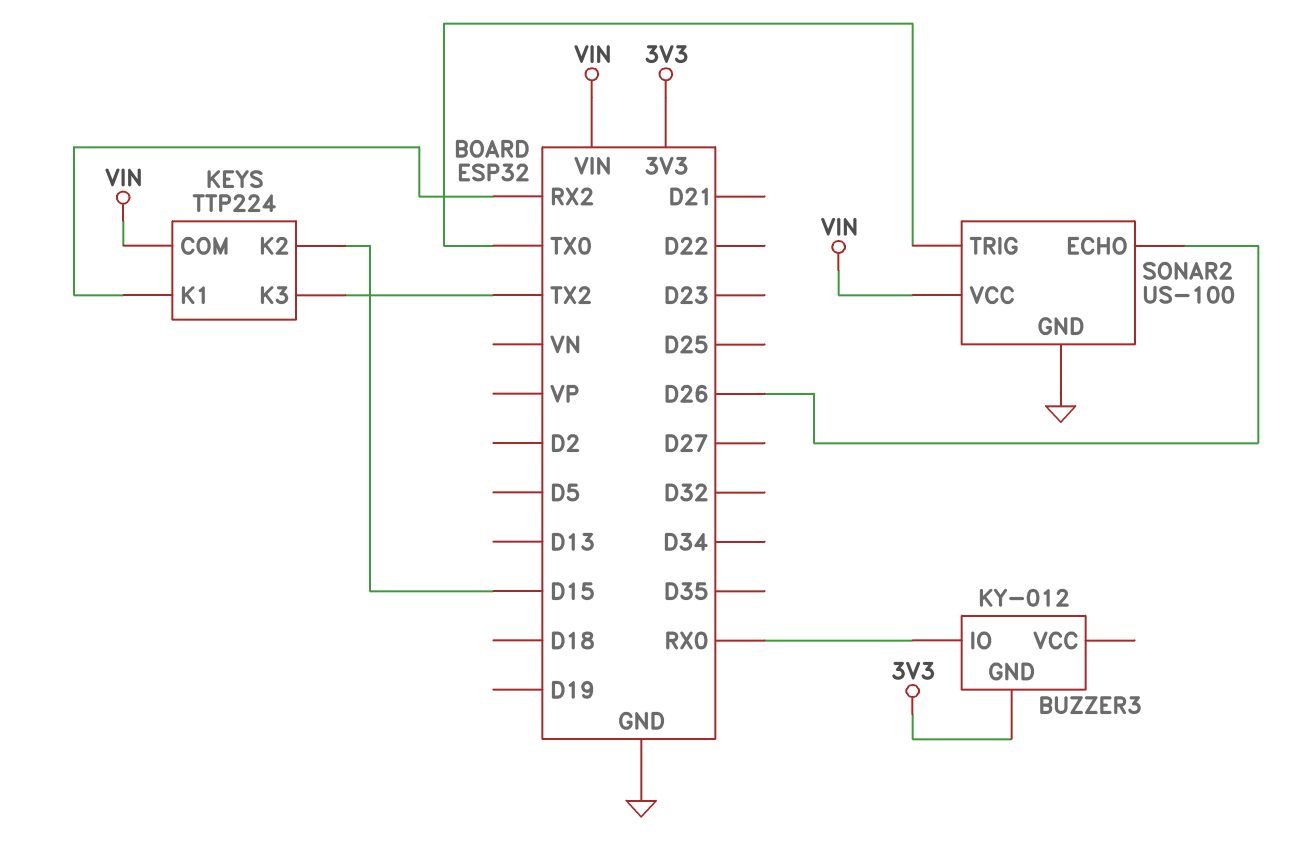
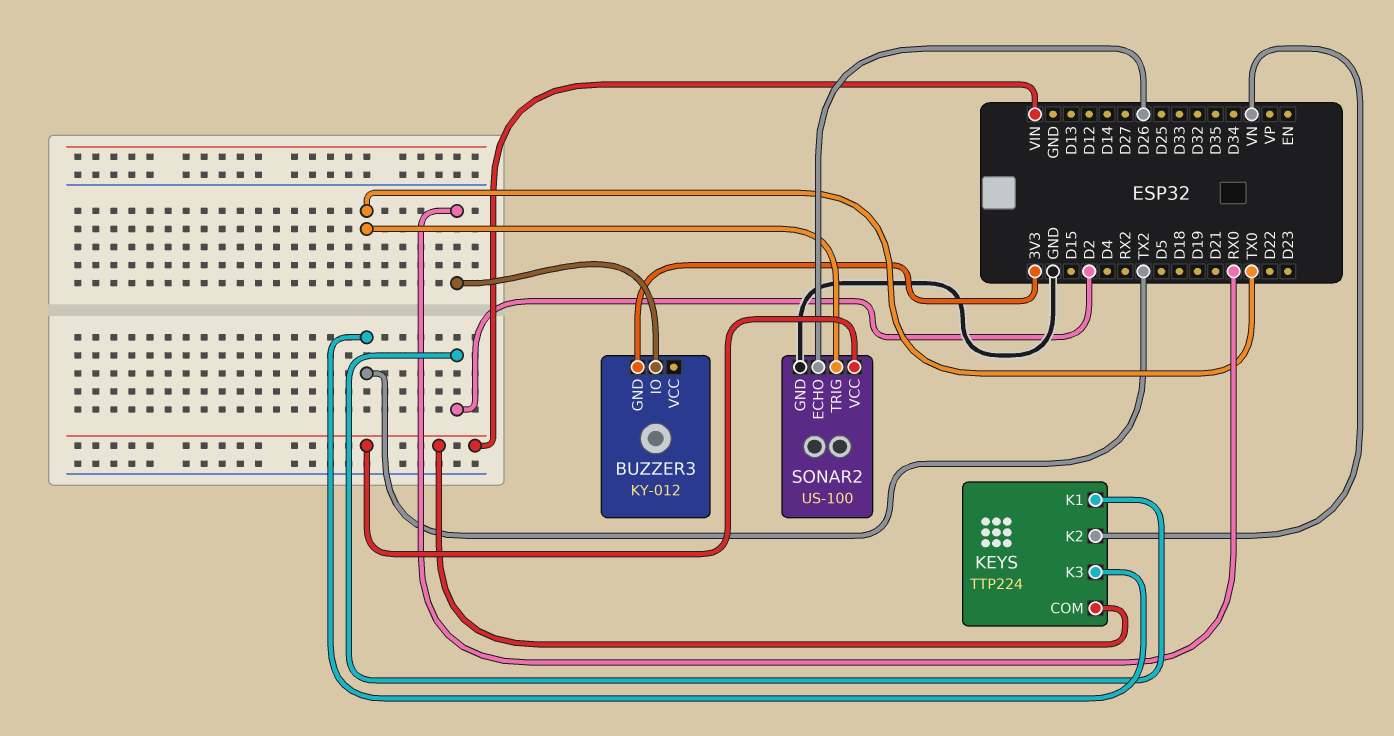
KEYS pin K1: RX2 -> D2
KEYS pin K2: D15 -> VN

